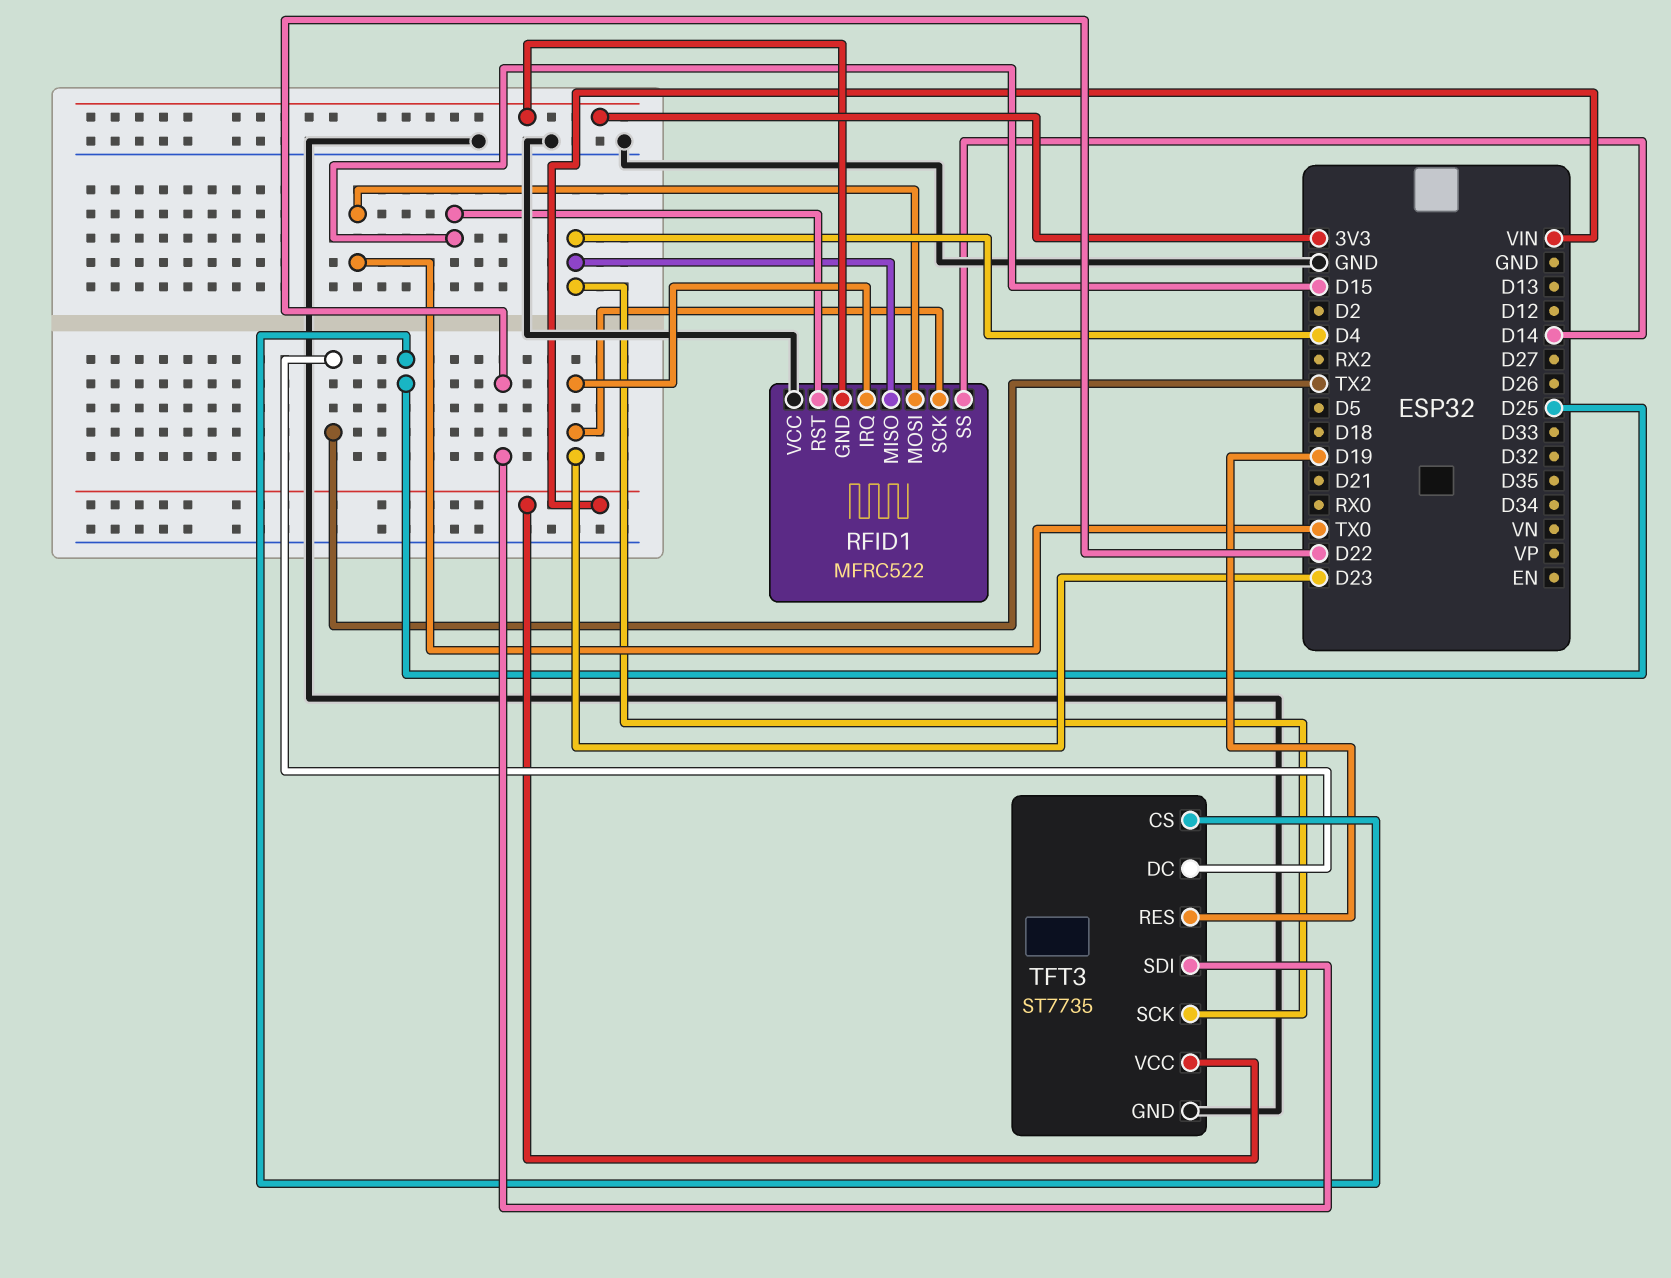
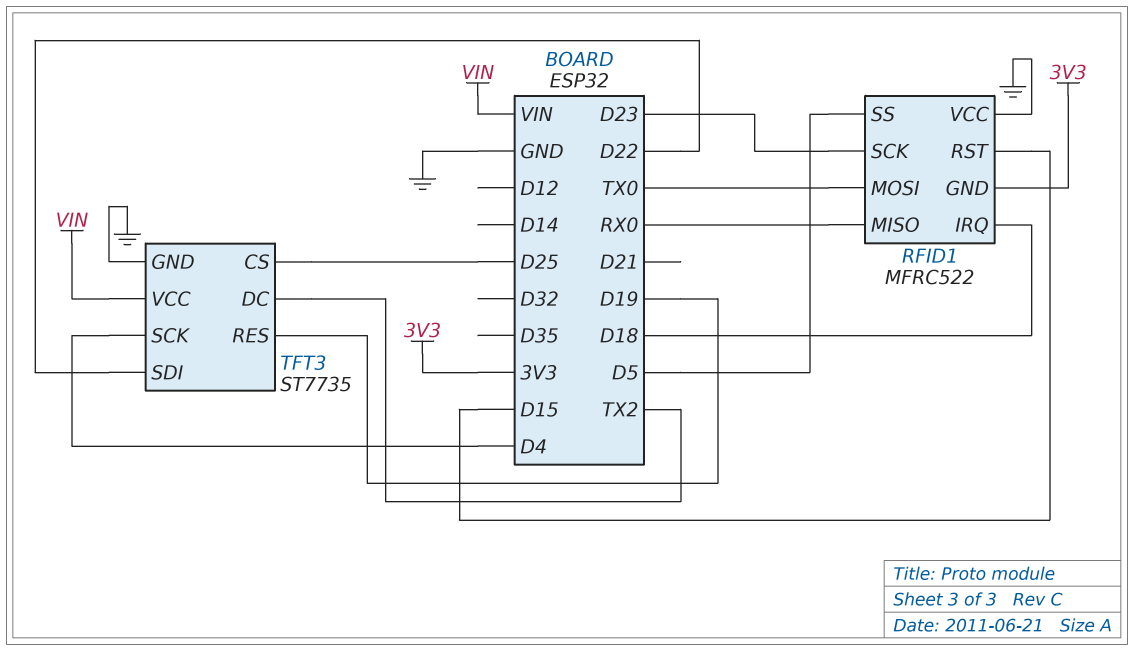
RFID1 pin IRQ: D23 -> D18
RFID1 pin MISO: D4 -> RX0
RFID1 pin SS: D14 -> D5

